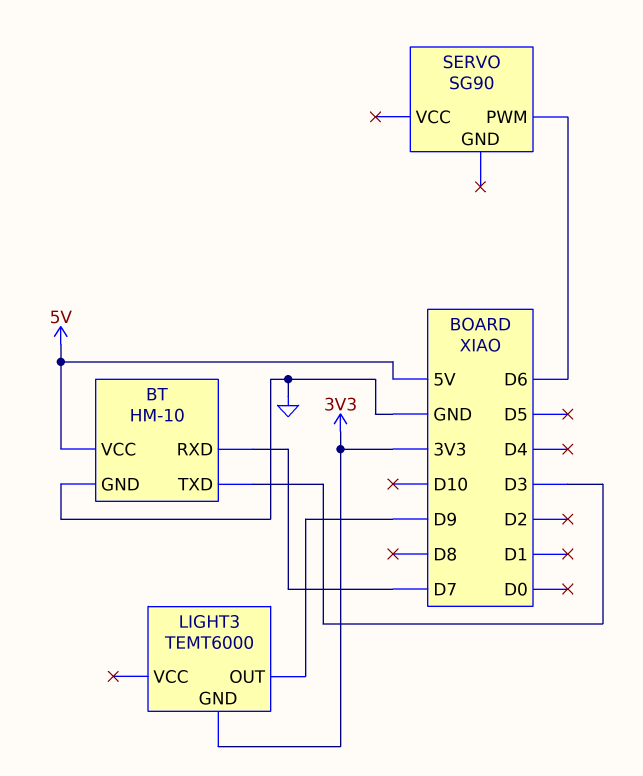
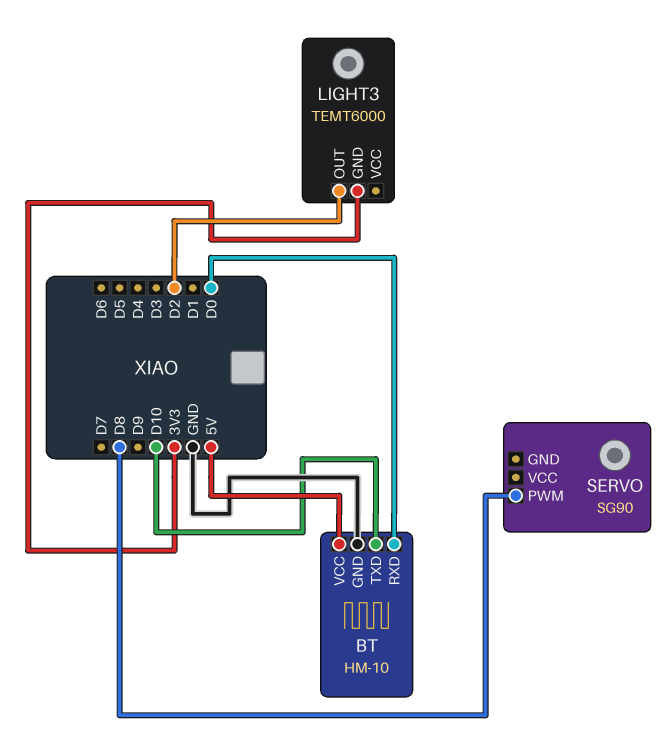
BT pin RXD: D7 -> D0
BT pin TXD: D3 -> D10
LIGHT3 pin OUT: D9 -> D2
SERVO pin PWM: D6 -> D8

